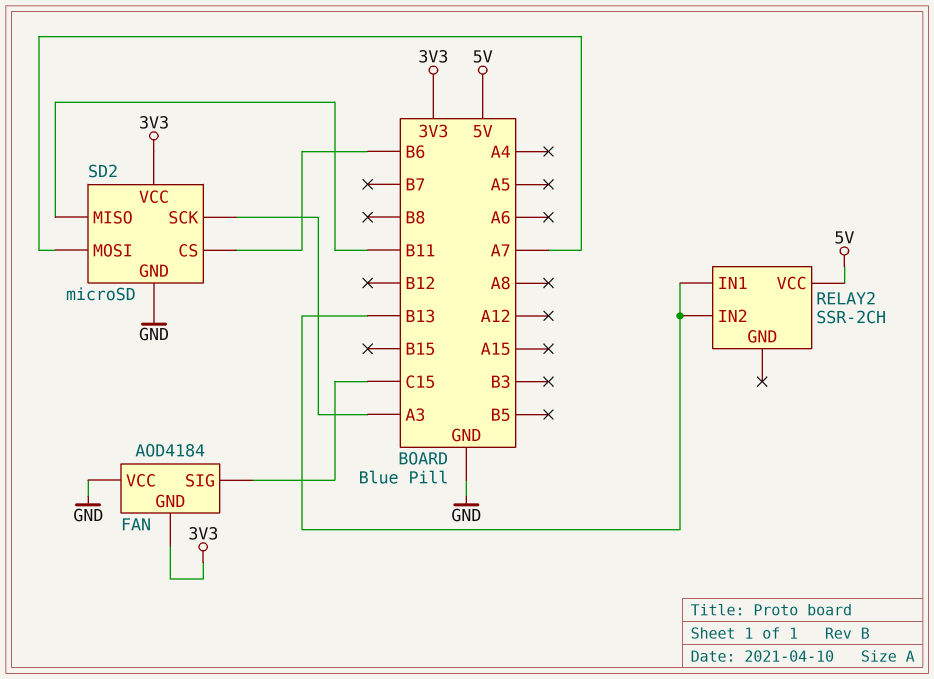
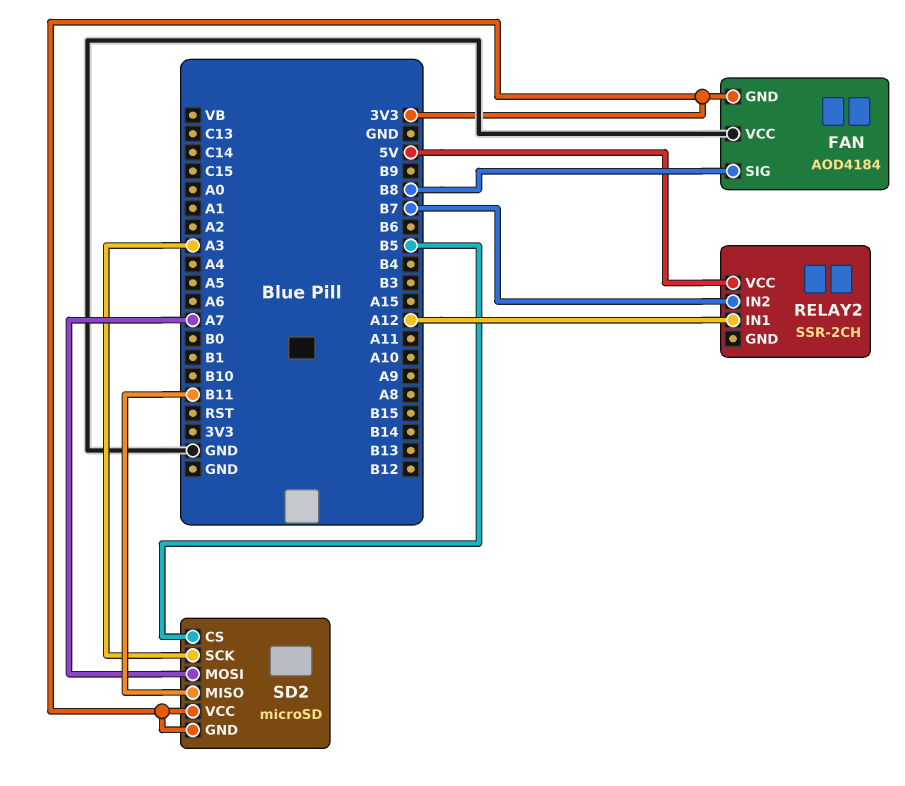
FAN pin SIG: C15 -> B8
RELAY2 pin IN1: B13 -> A12
RELAY2 pin IN2: B13 -> B7
SD2 pin CS: B6 -> B5
SD2 pin GND: GND -> 3V3

